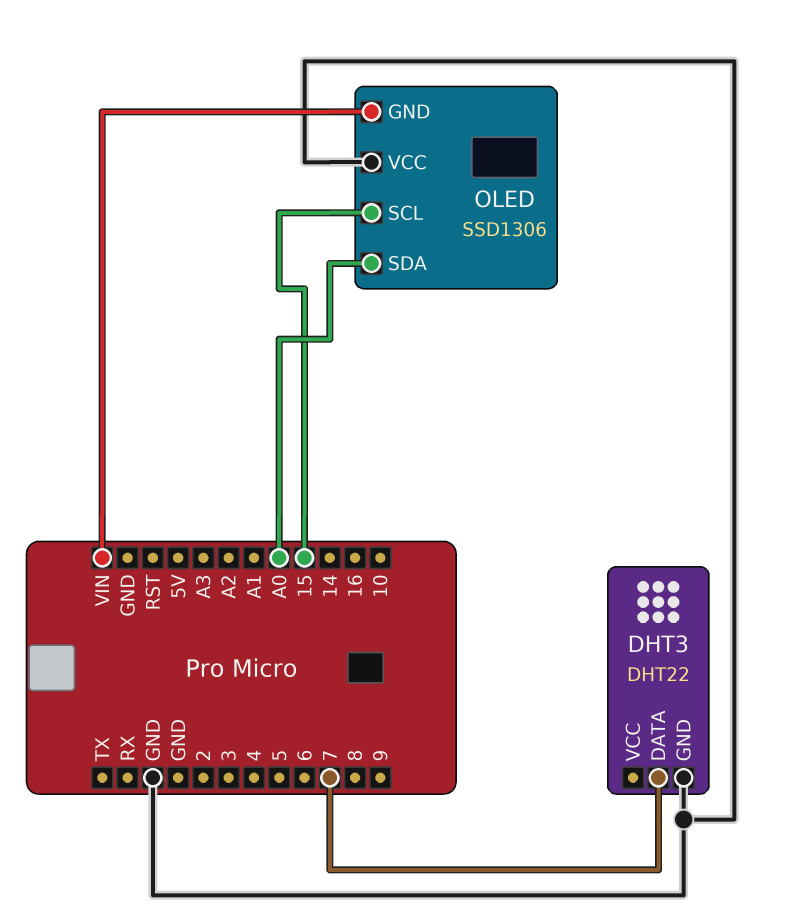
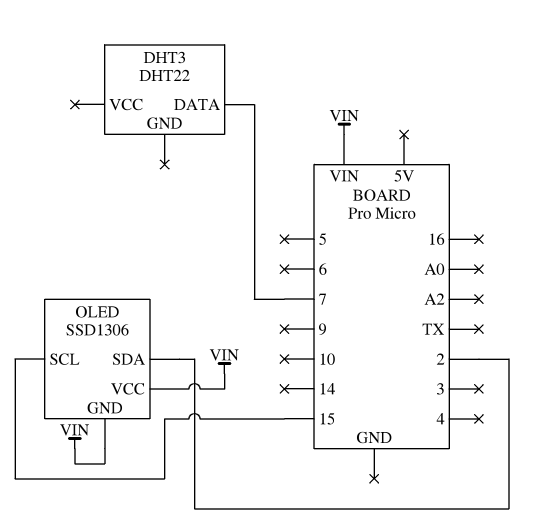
DHT3 pin GND: GND -> none
OLED pin SDA: A0 -> 2
OLED pin VCC: GND -> VIN

